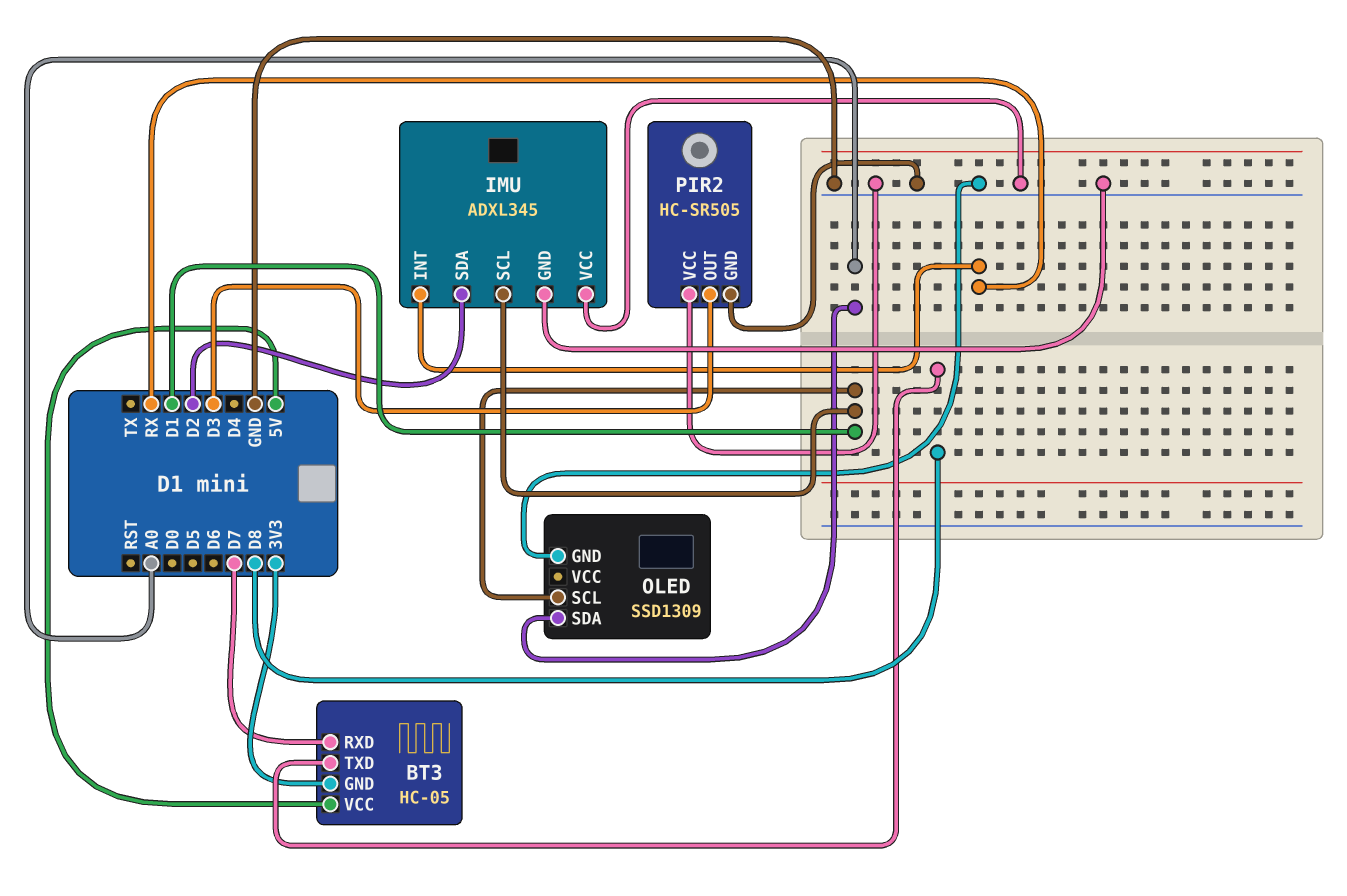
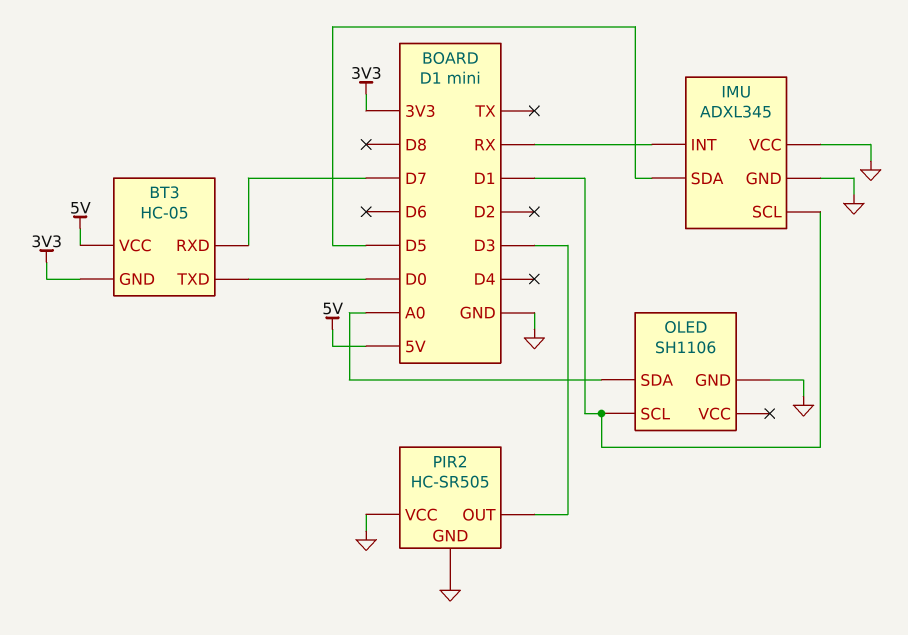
BT3 pin TXD: D8 -> D0
IMU pin SDA: D2 -> D5
OLED: SSD1309 -> SH1106

